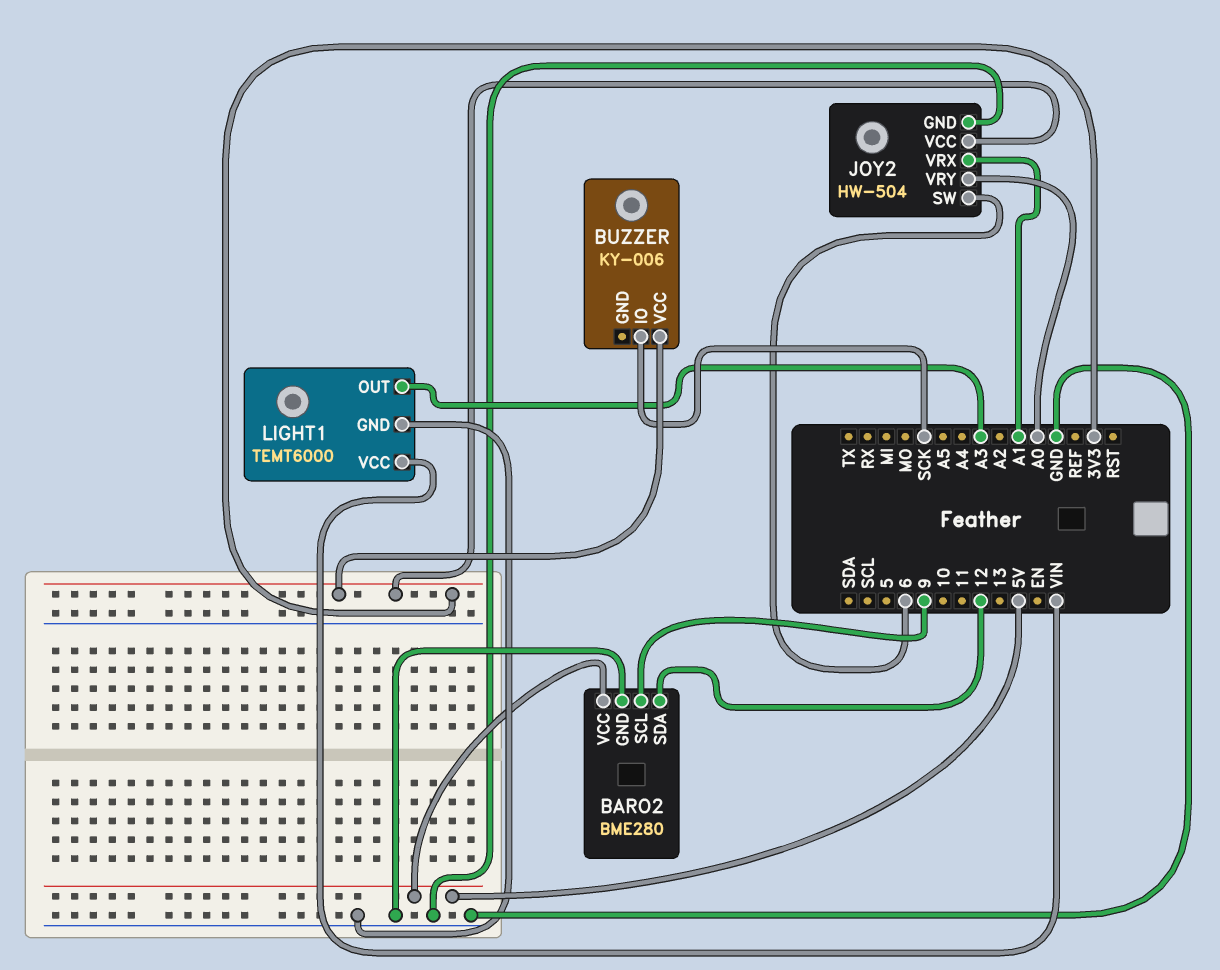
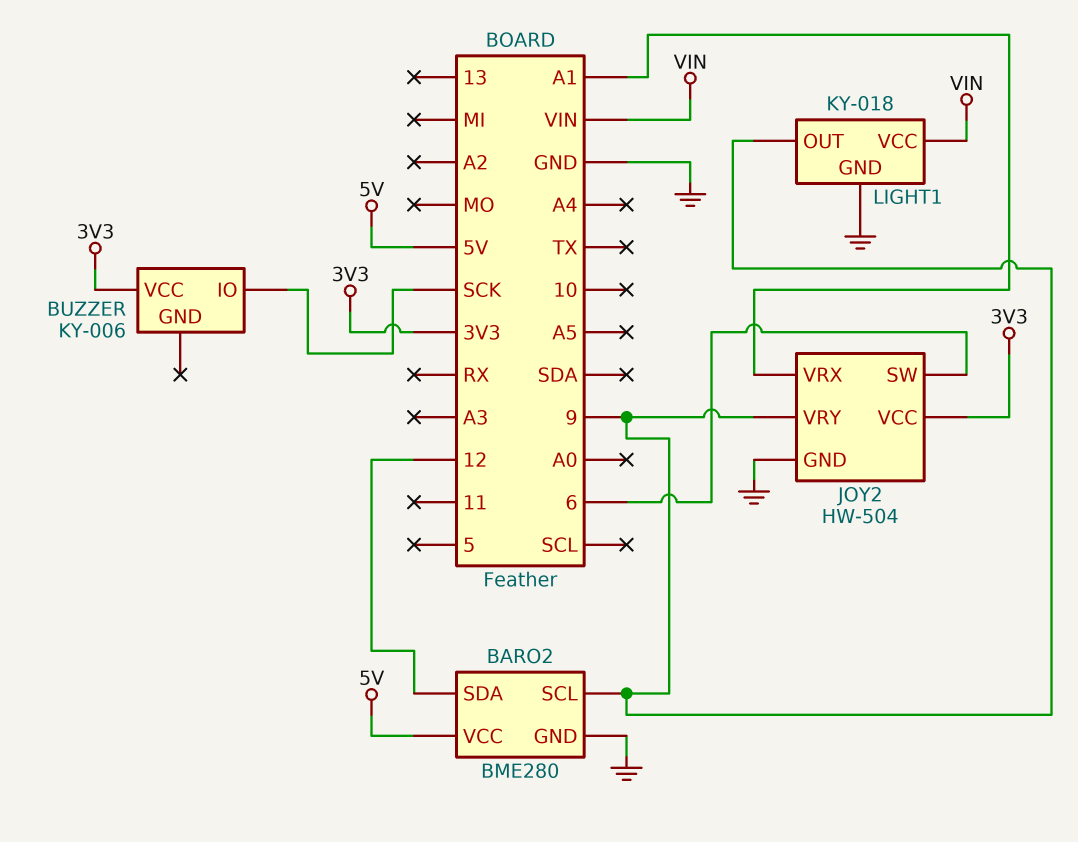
JOY2 pin VRY: A0 -> 9
LIGHT1: TEMT6000 -> KY-018
LIGHT1 pin OUT: A3 -> 9

